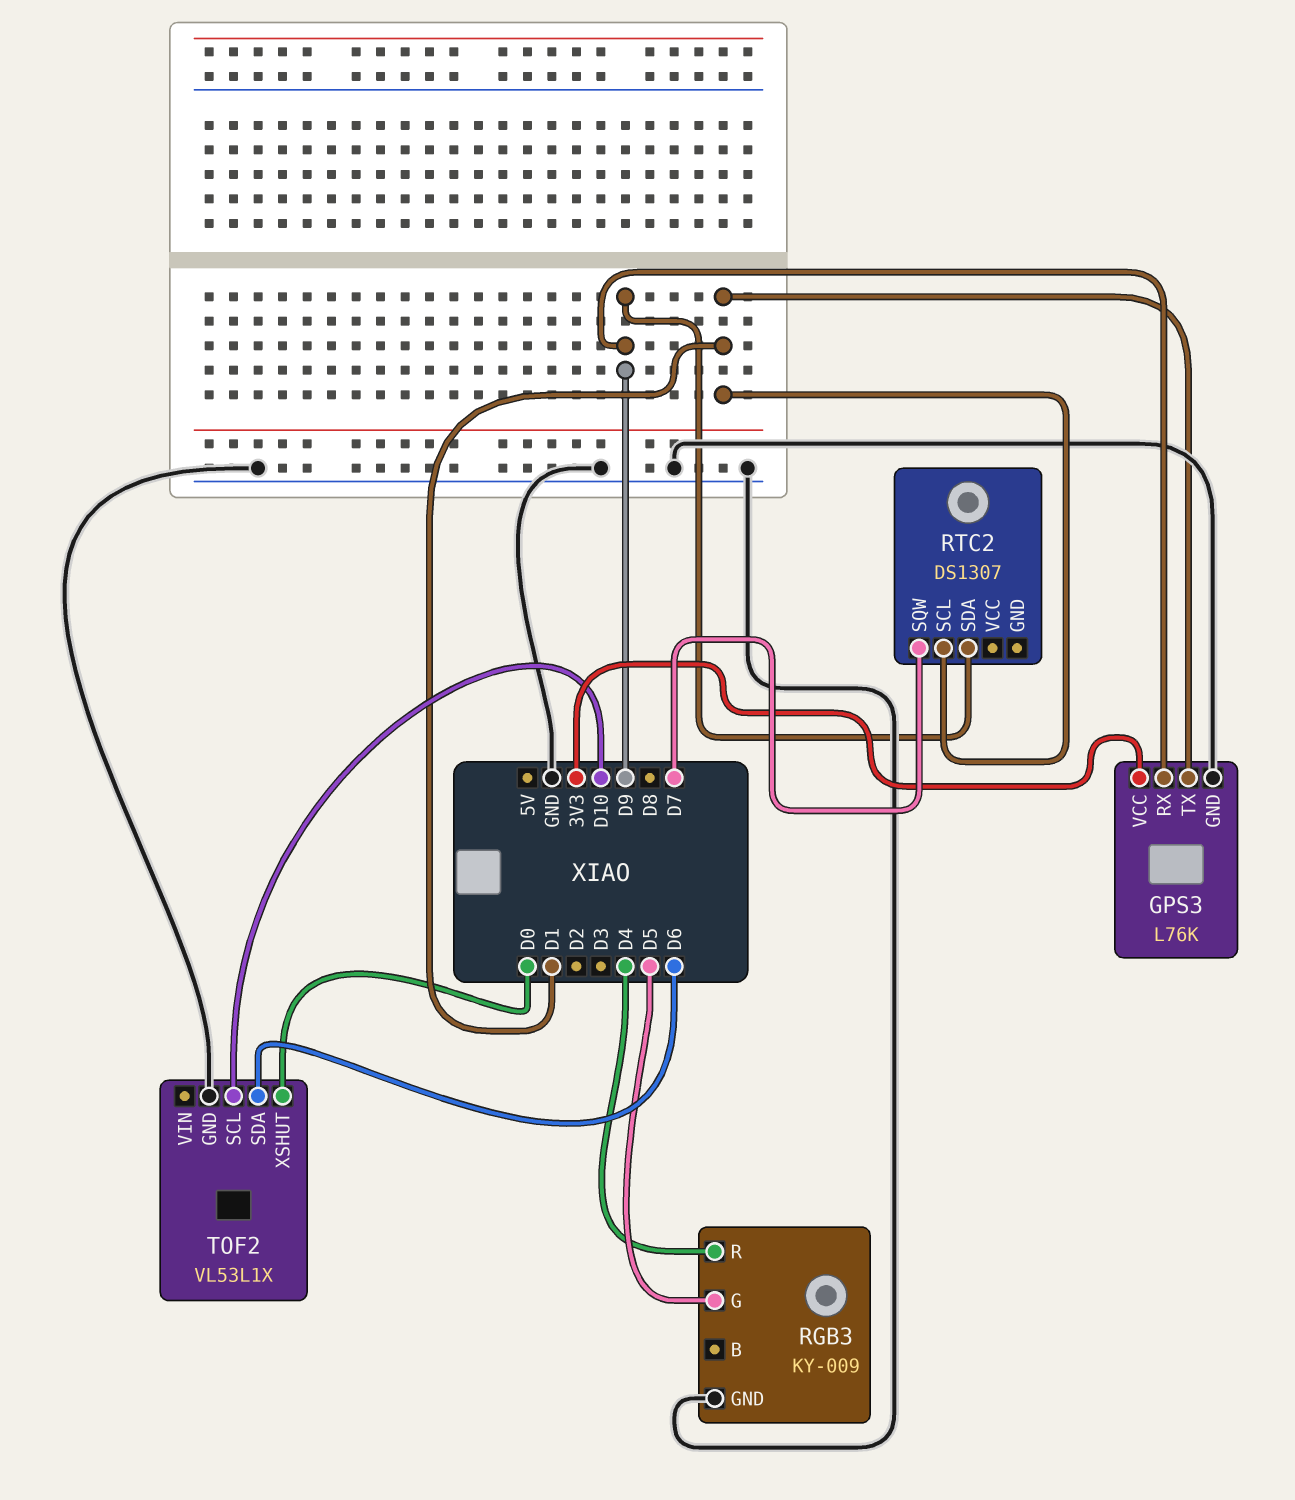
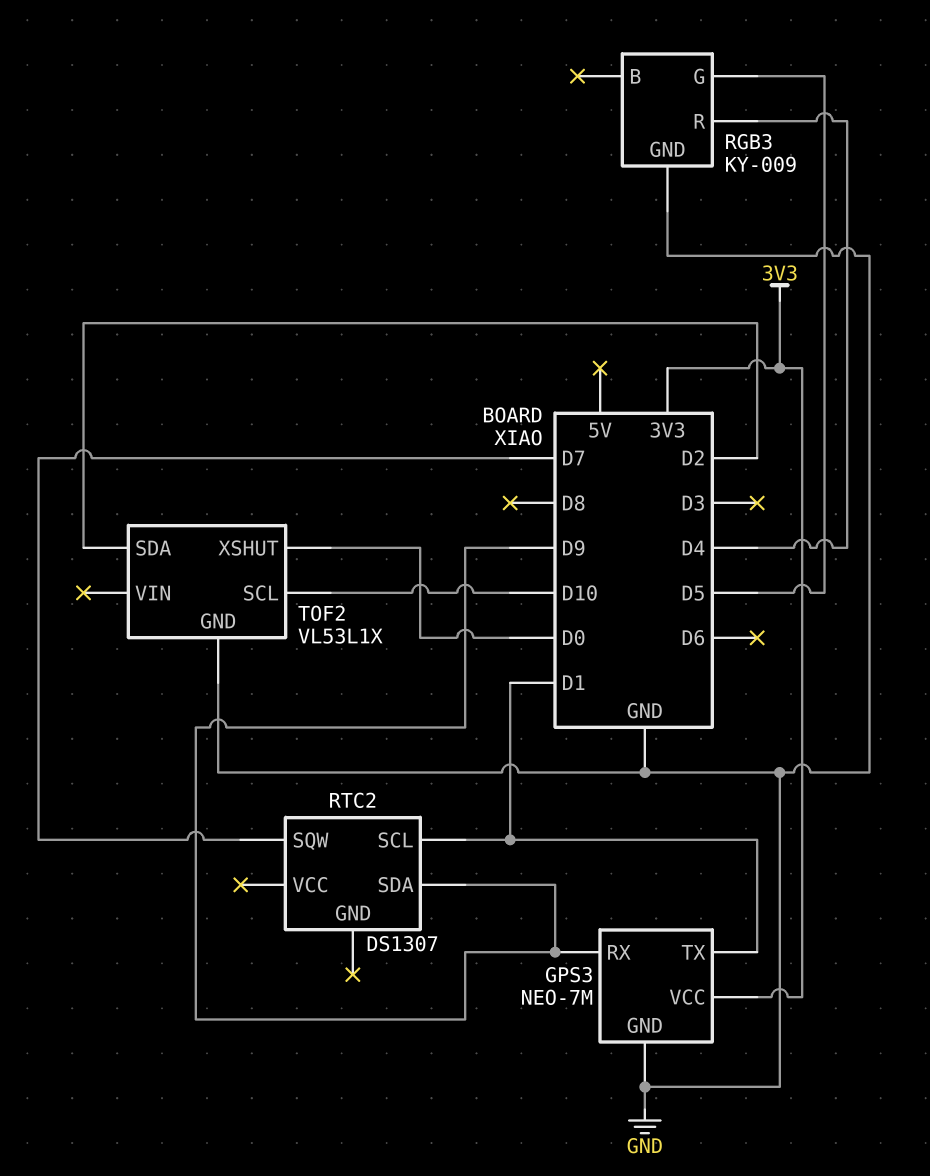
GPS3: L76K -> NEO-7M
TOF2 pin SDA: D6 -> D2

